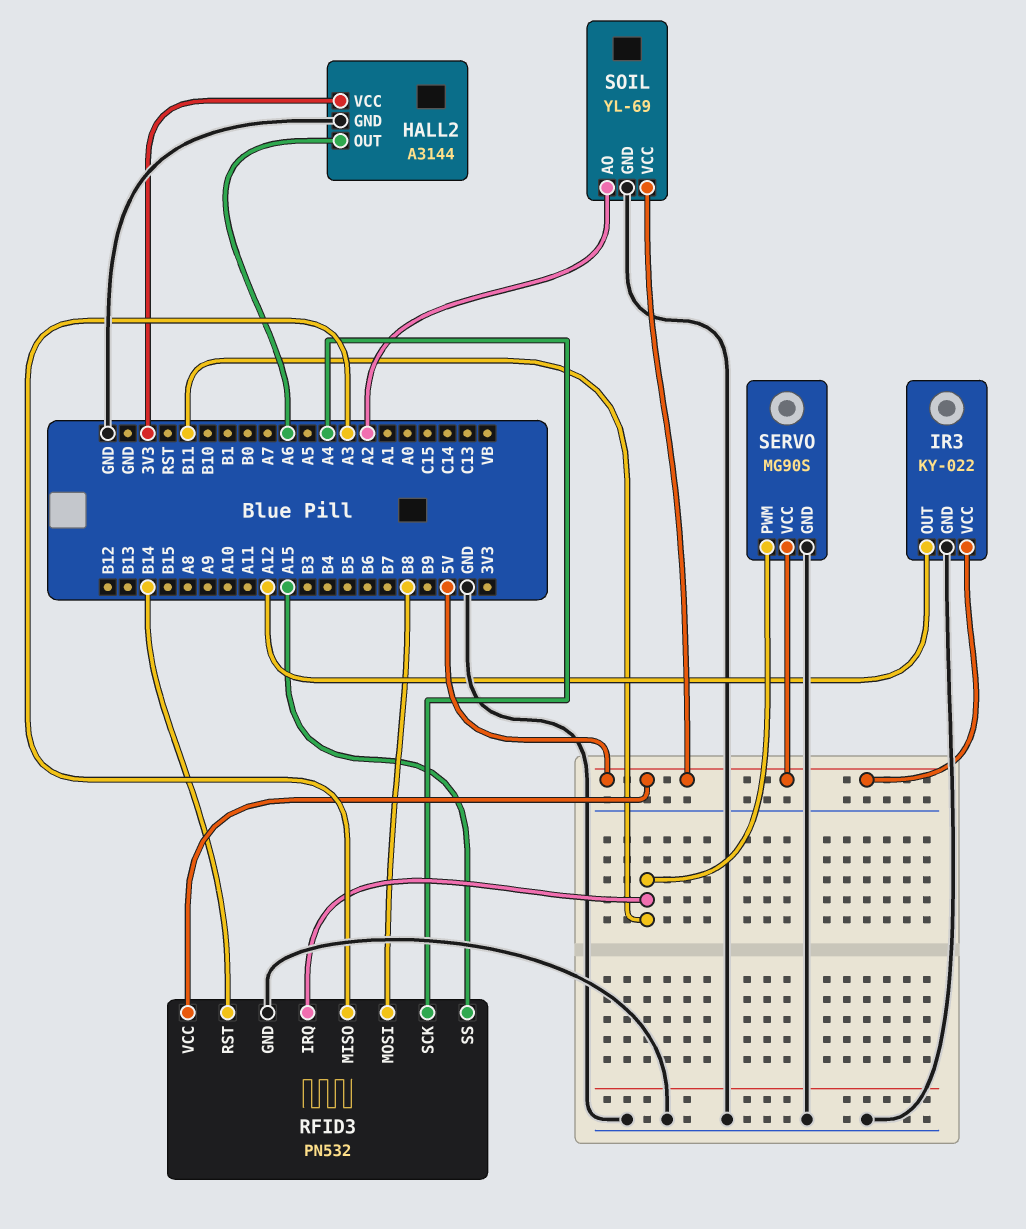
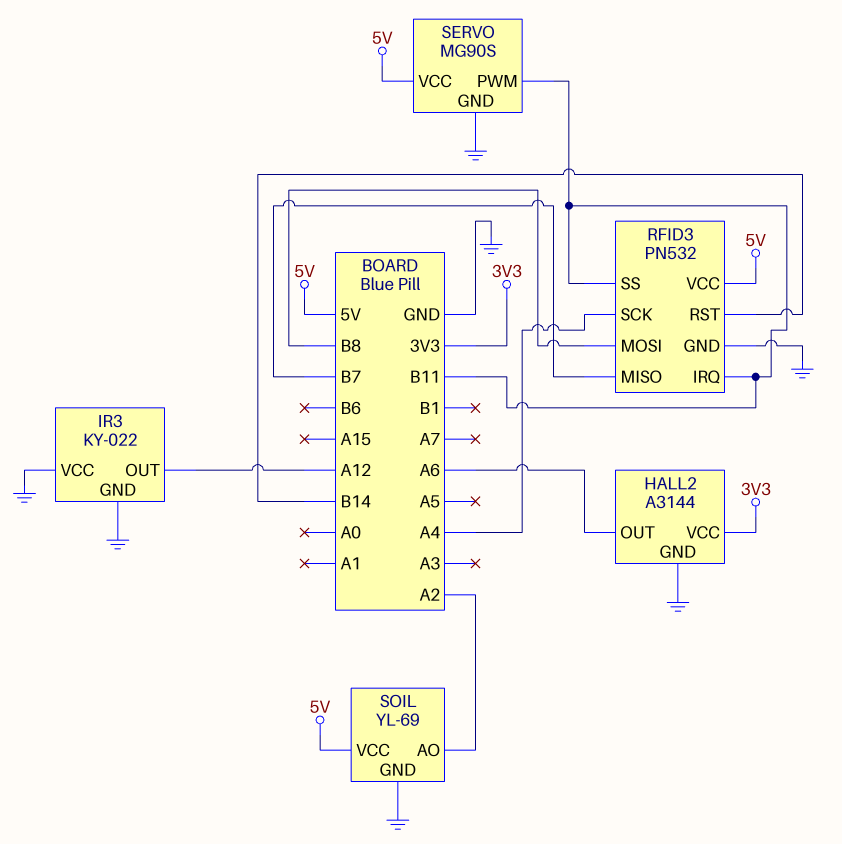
IR3 pin VCC: 5V -> GND
RFID3 pin MISO: A3 -> B7
RFID3 pin SS: A15 -> B11

